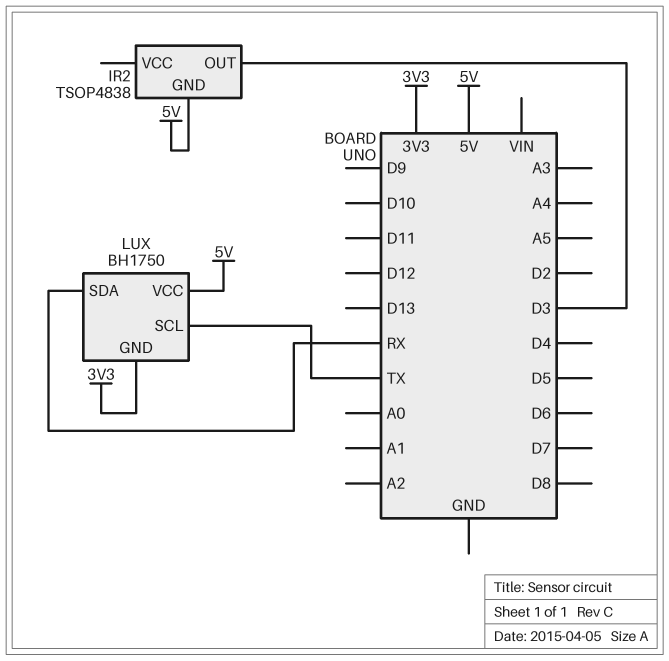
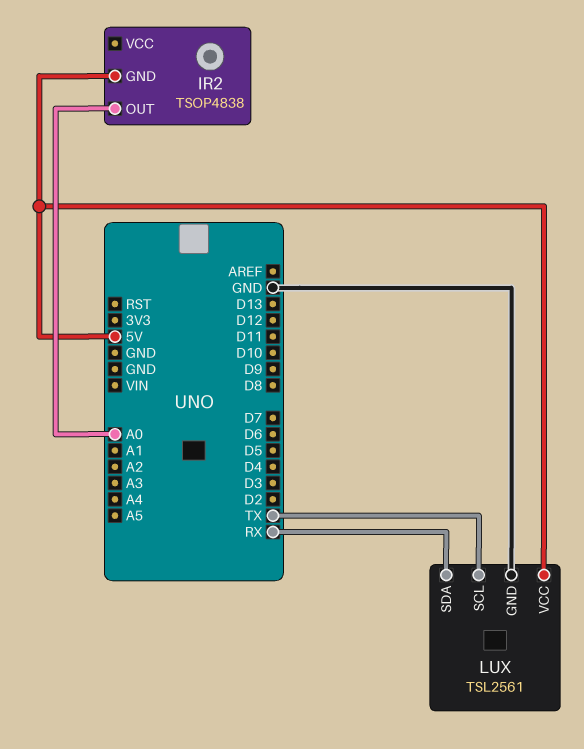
IR2 pin OUT: D3 -> A0
LUX: BH1750 -> TSL2561
LUX pin GND: 3V3 -> GND

